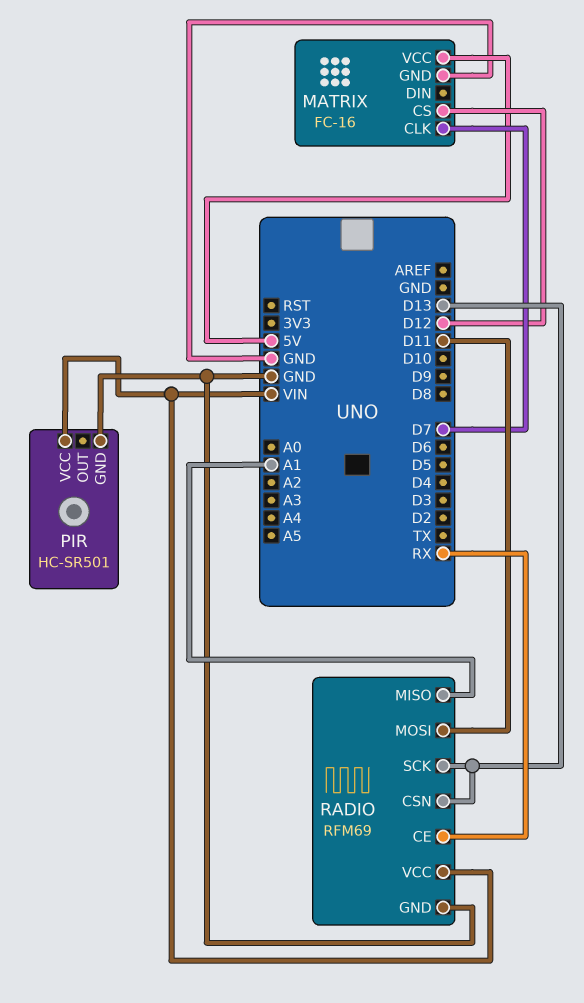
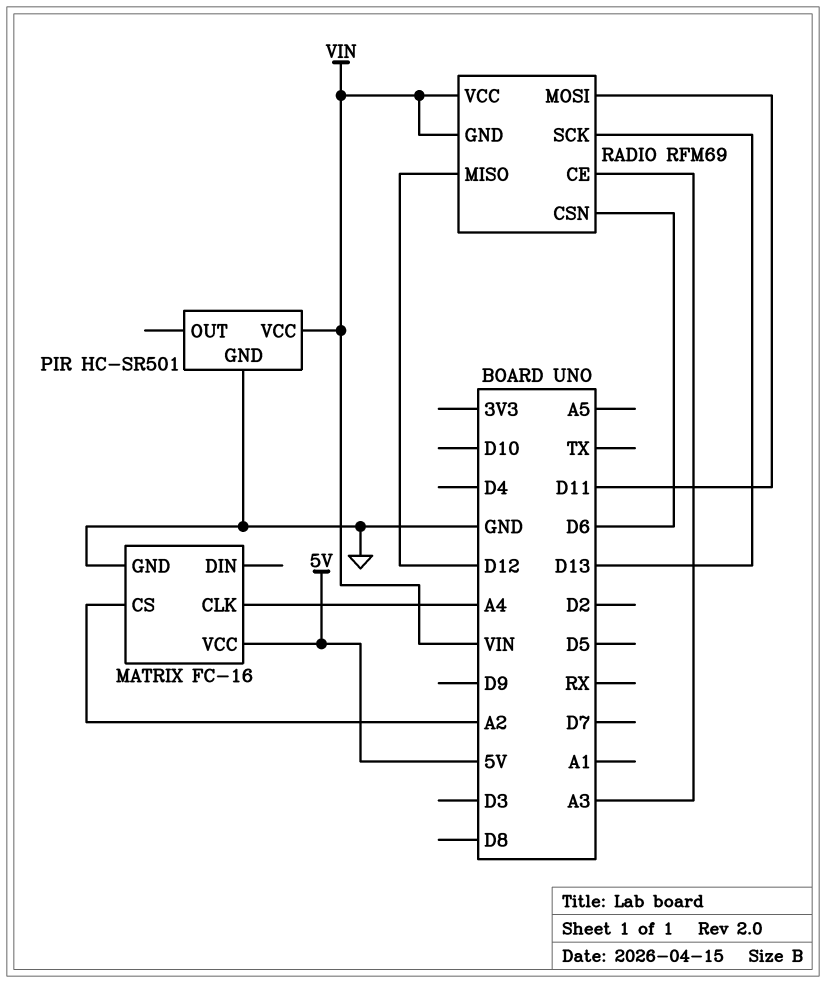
MATRIX pin CLK: D7 -> A4
MATRIX pin CS: D12 -> A2
RADIO pin CE: RX -> A3
RADIO pin CSN: D13 -> D6
RADIO pin GND: GND -> VIN
RADIO pin MISO: A1 -> D12

